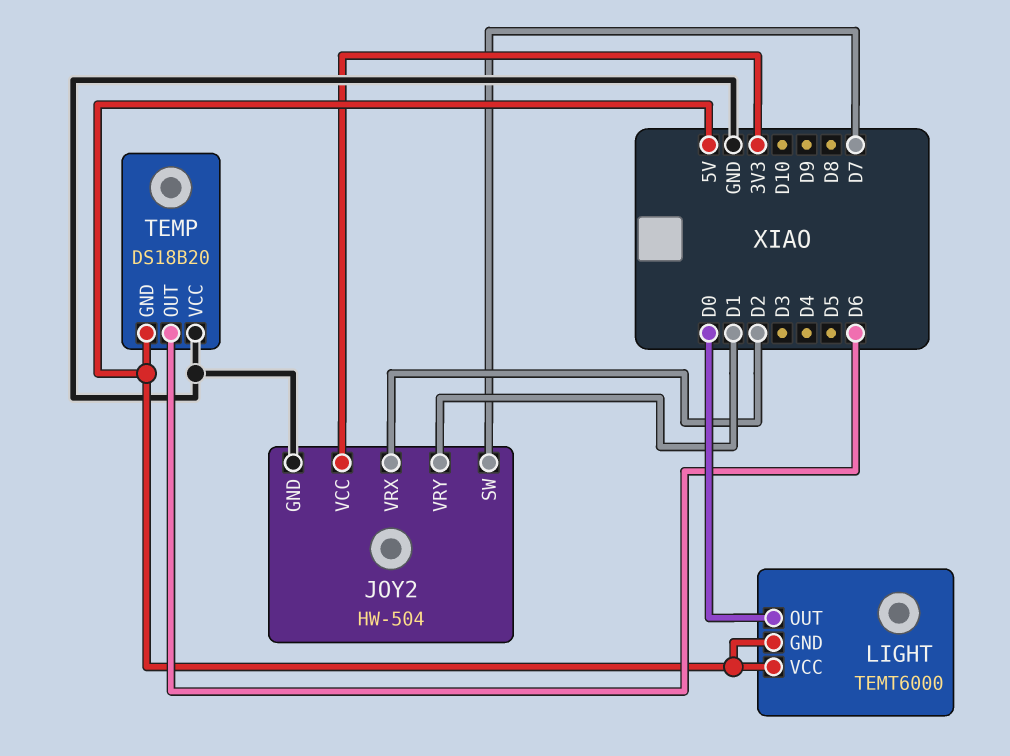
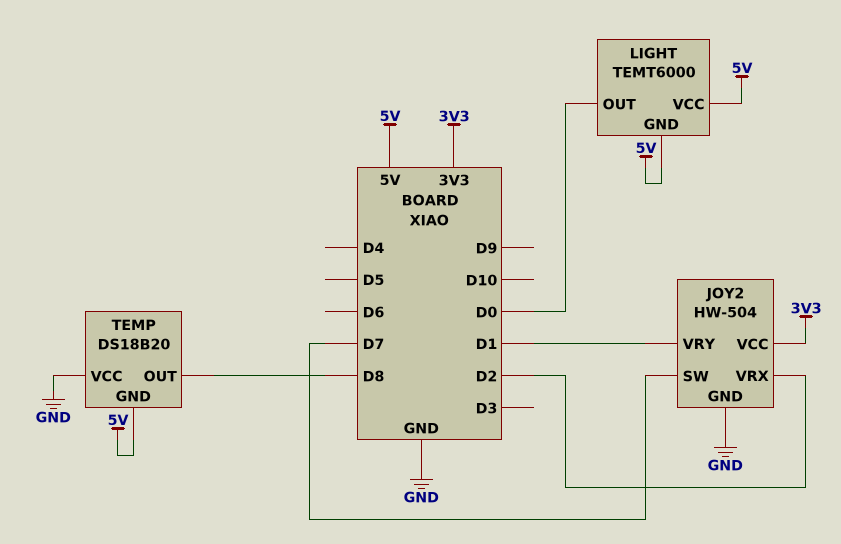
TEMP pin OUT: D6 -> D8

